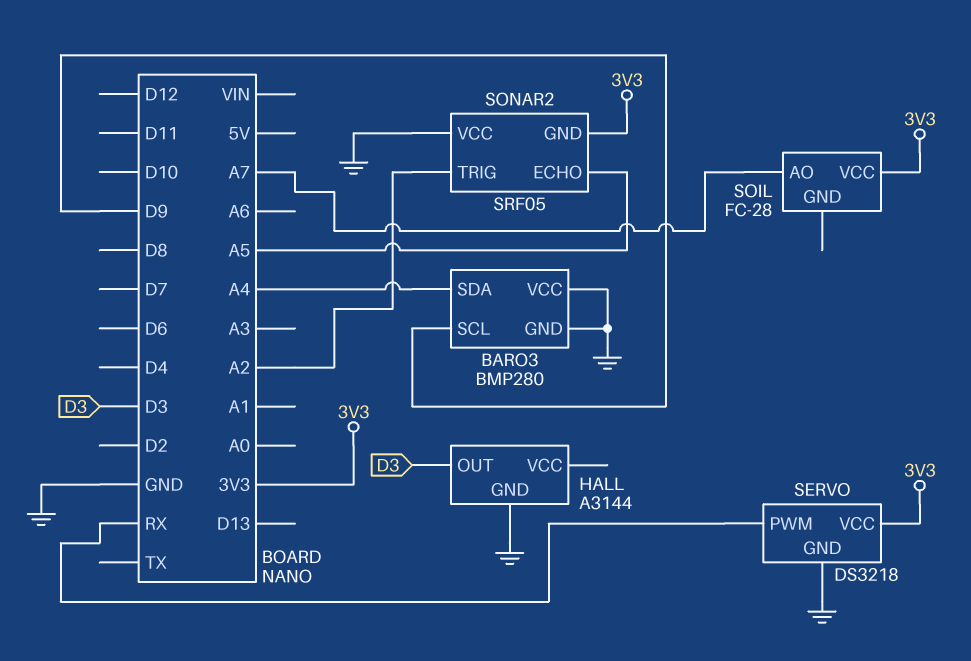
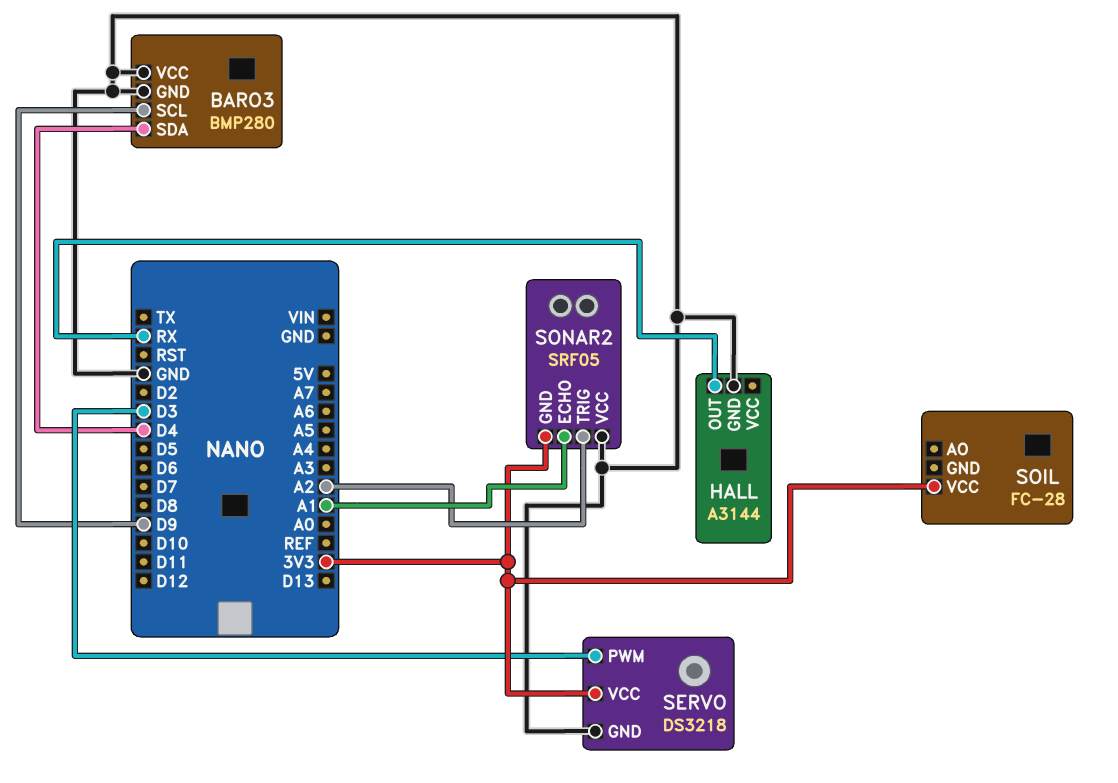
BARO3 pin SDA: A4 -> D4
HALL pin OUT: D3 -> RX
SERVO pin PWM: RX -> D3
SOIL pin AO: A7 -> none
SONAR2 pin ECHO: A5 -> A1

